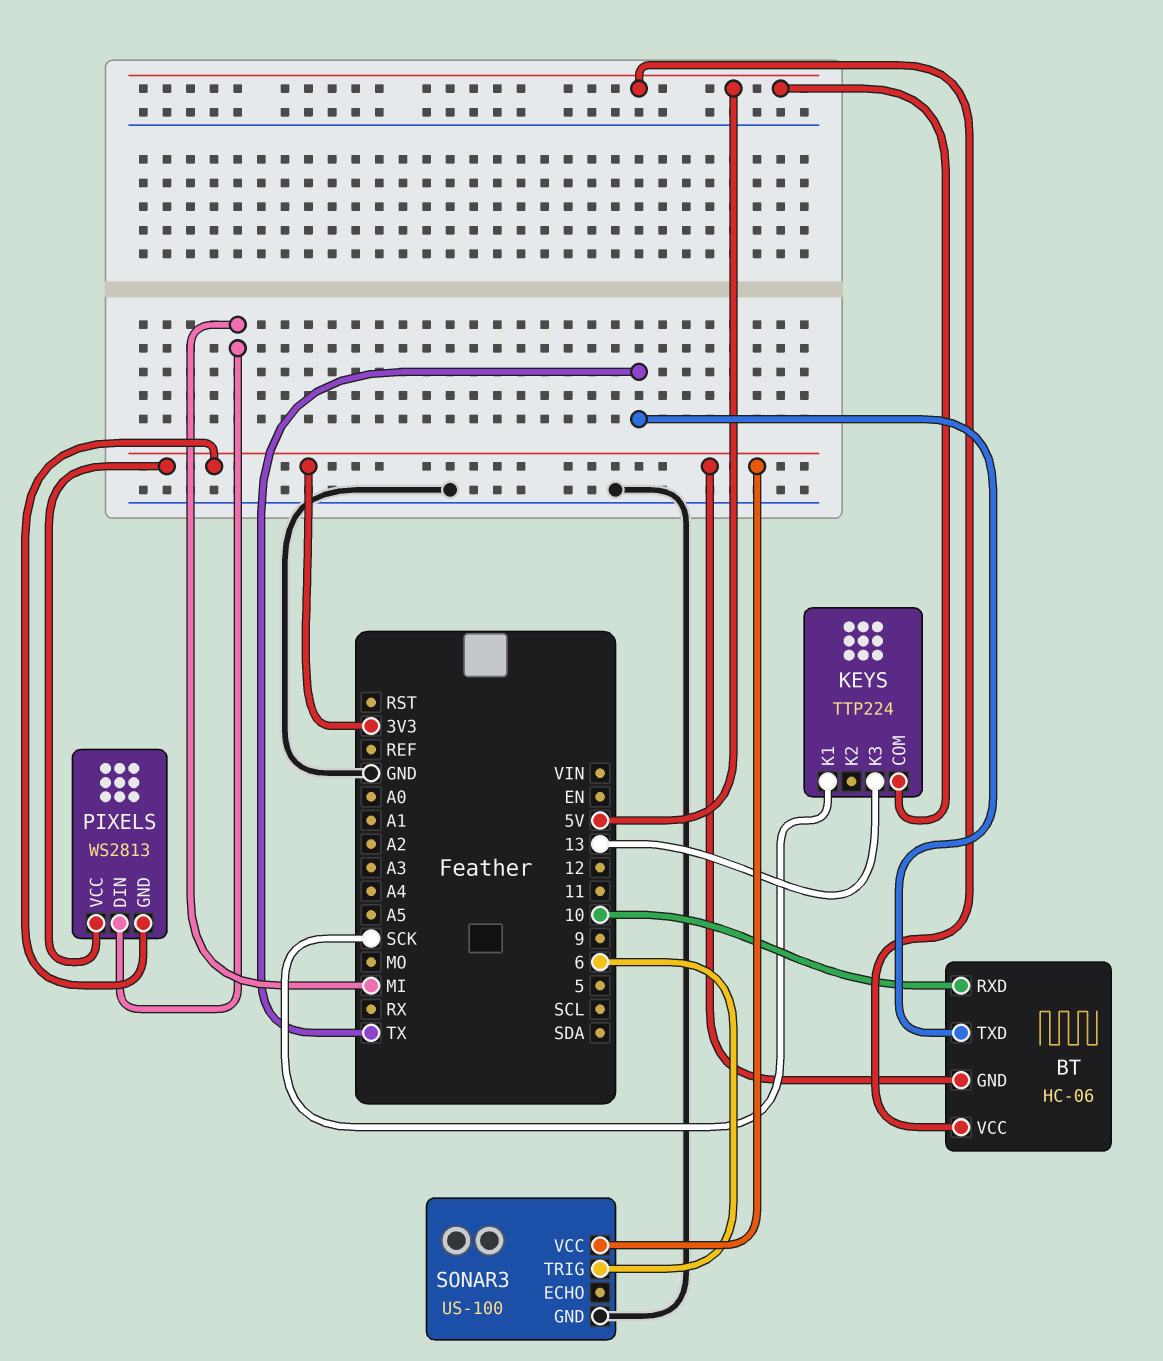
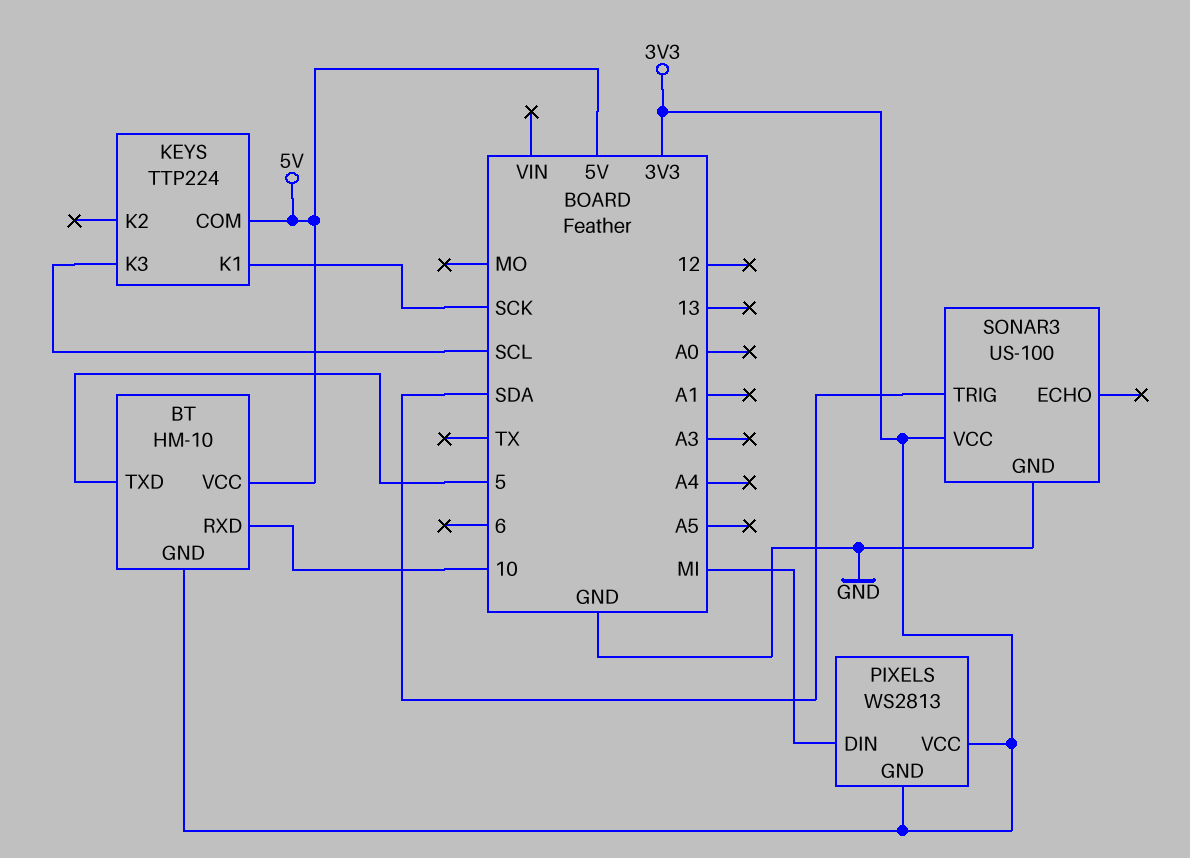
BT: HC-06 -> HM-10
BT pin TXD: TX -> 5
KEYS pin K3: 13 -> SCL
SONAR3 pin TRIG: 6 -> SDA

